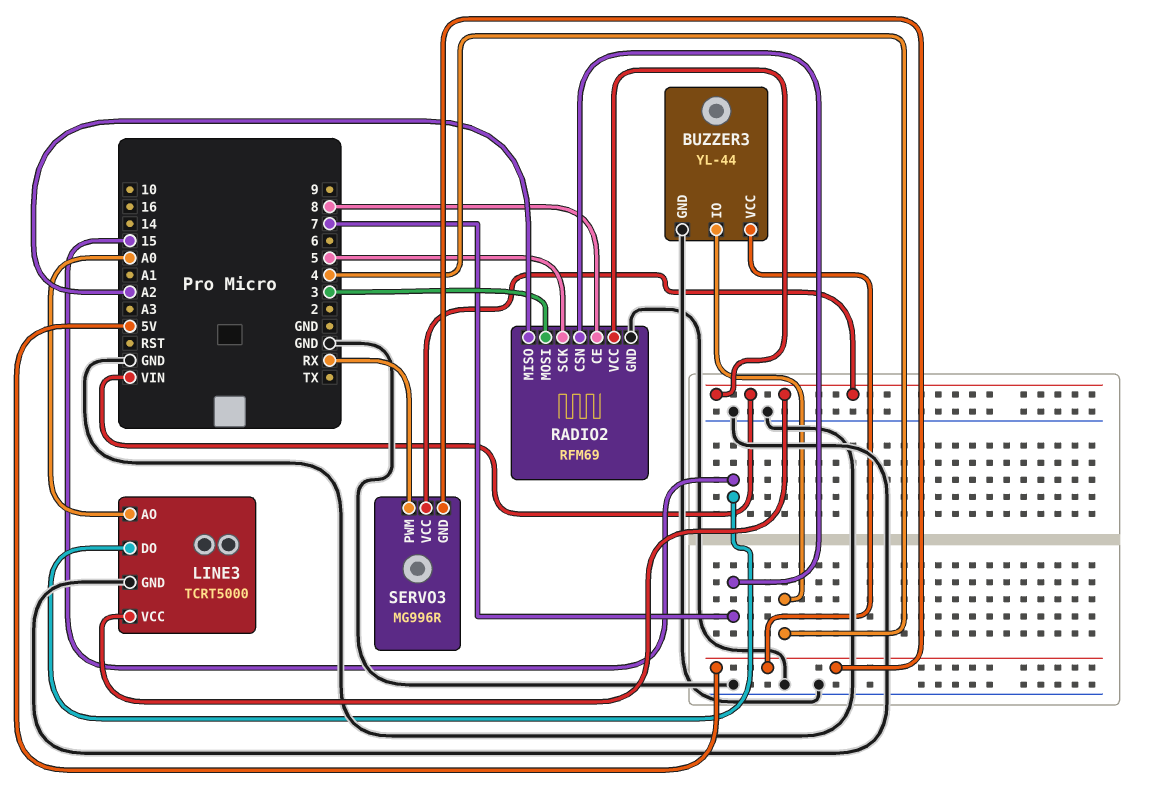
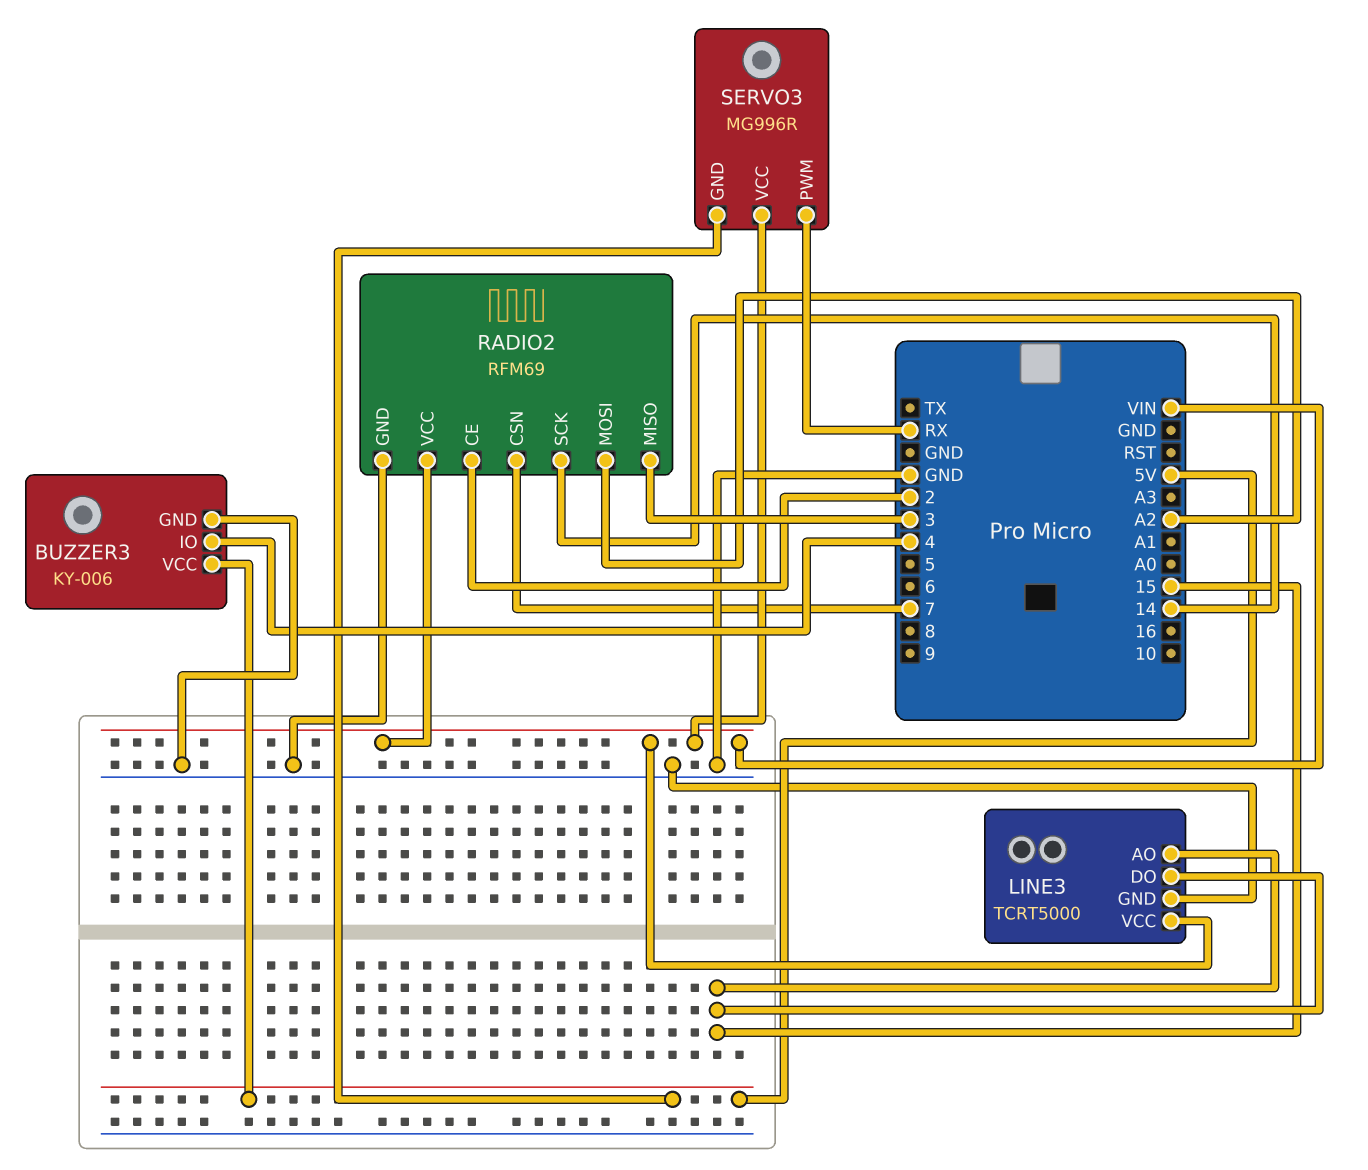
BUZZER3: YL-44 -> KY-006
LINE3 pin AO: A0 -> 15
RADIO2 pin CE: 8 -> 2
RADIO2 pin MISO: A2 -> 3
RADIO2 pin MOSI: 3 -> A2
RADIO2 pin SCK: 5 -> 14

